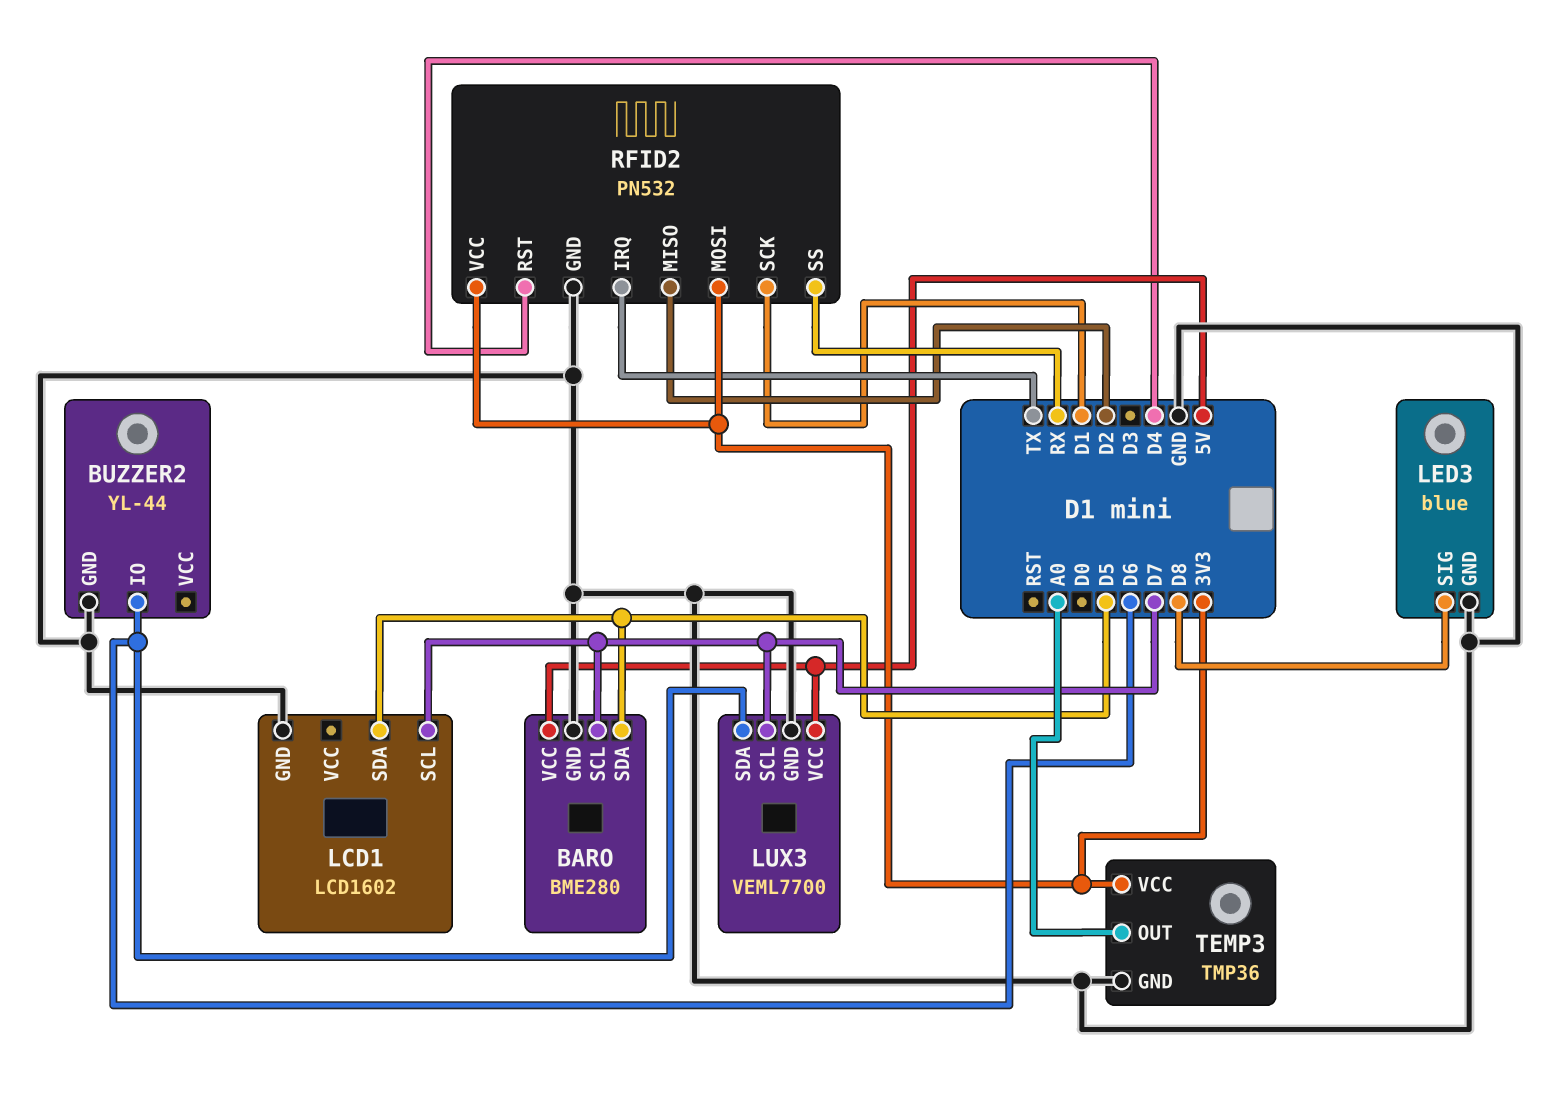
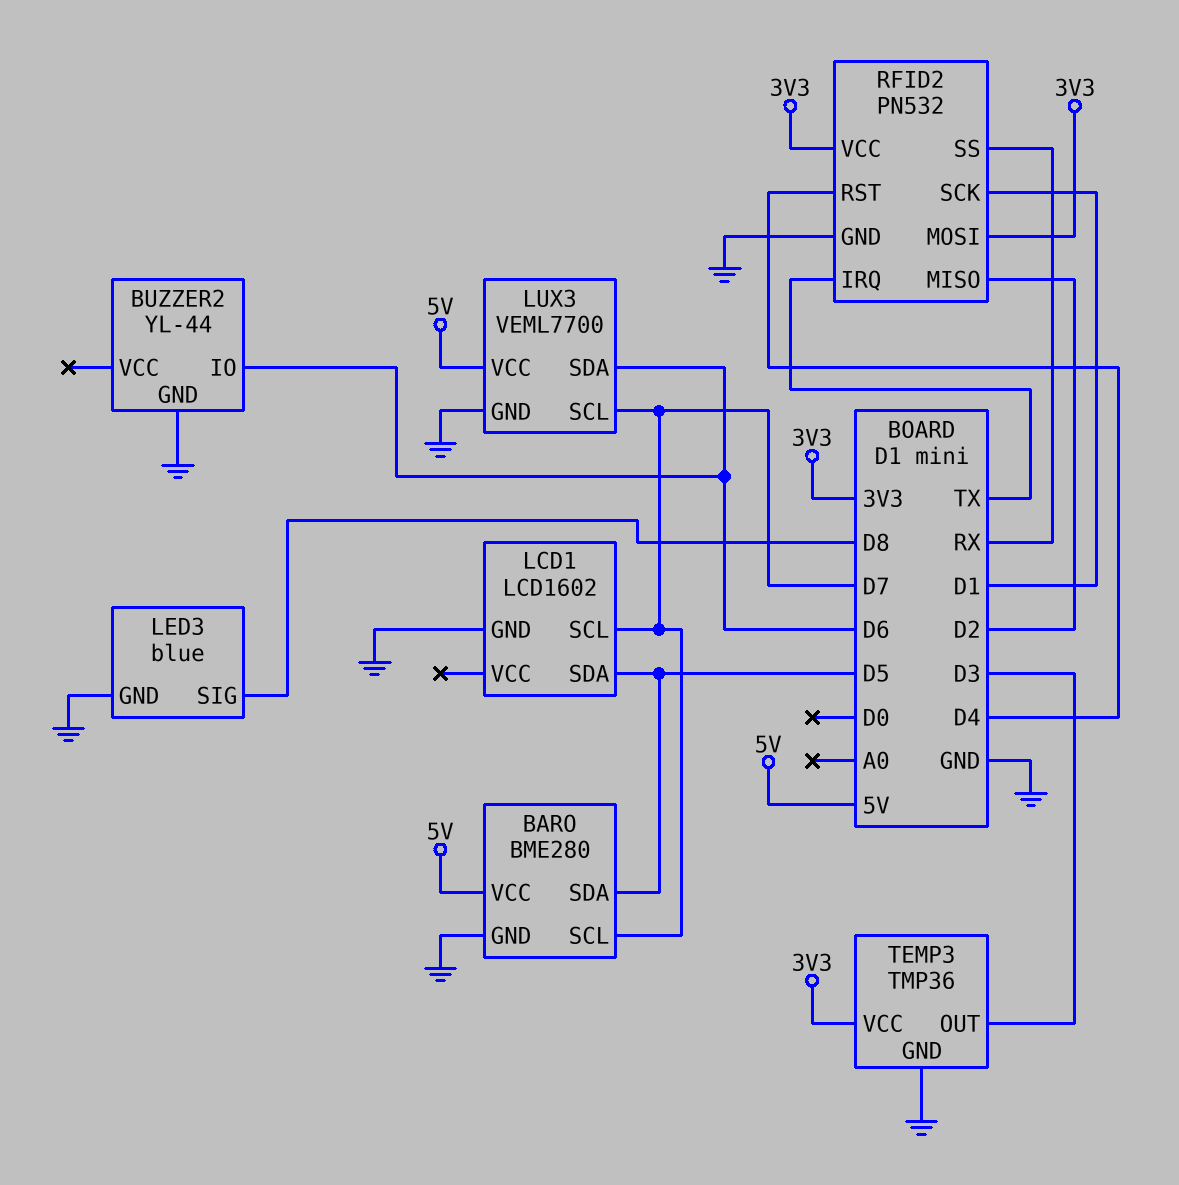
TEMP3 pin OUT: A0 -> D3

